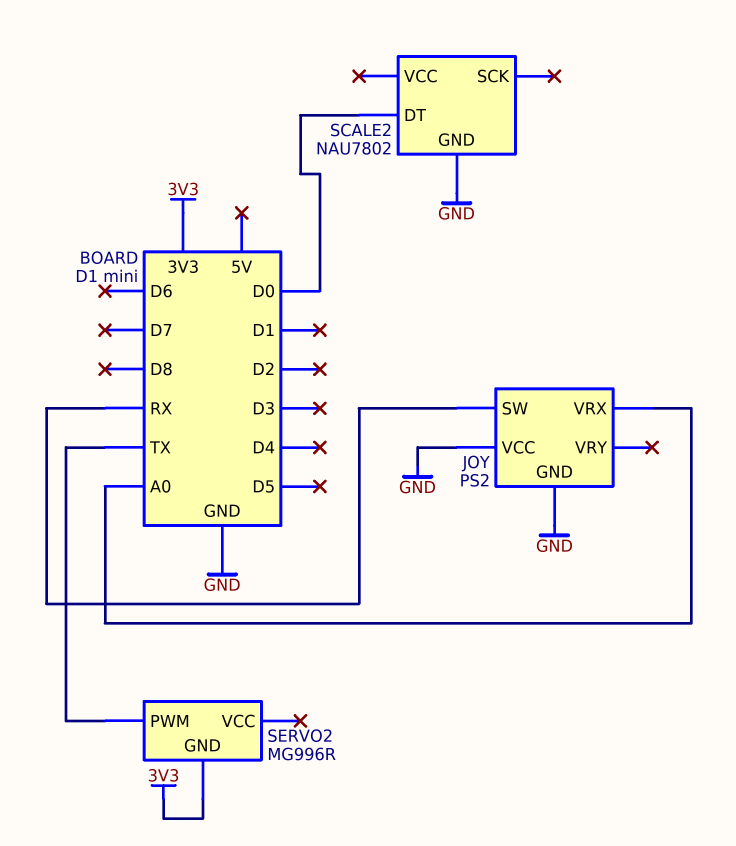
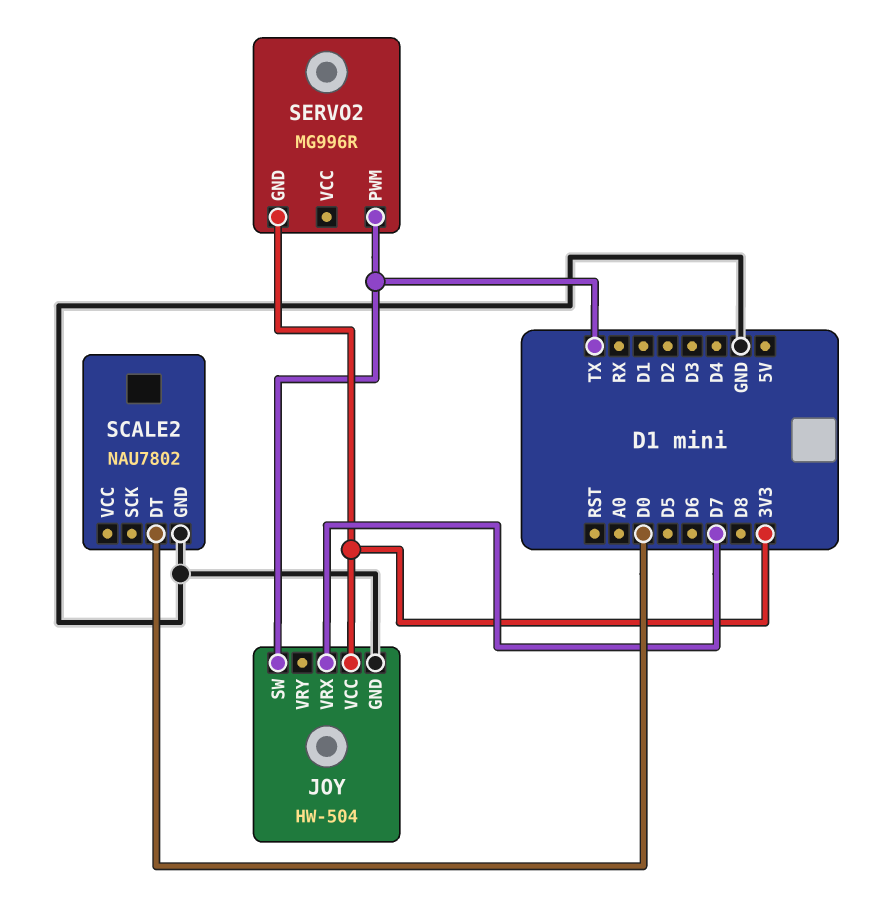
JOY: PS2 -> HW-504
JOY pin SW: RX -> TX
JOY pin VCC: GND -> 3V3
JOY pin VRX: A0 -> D7

